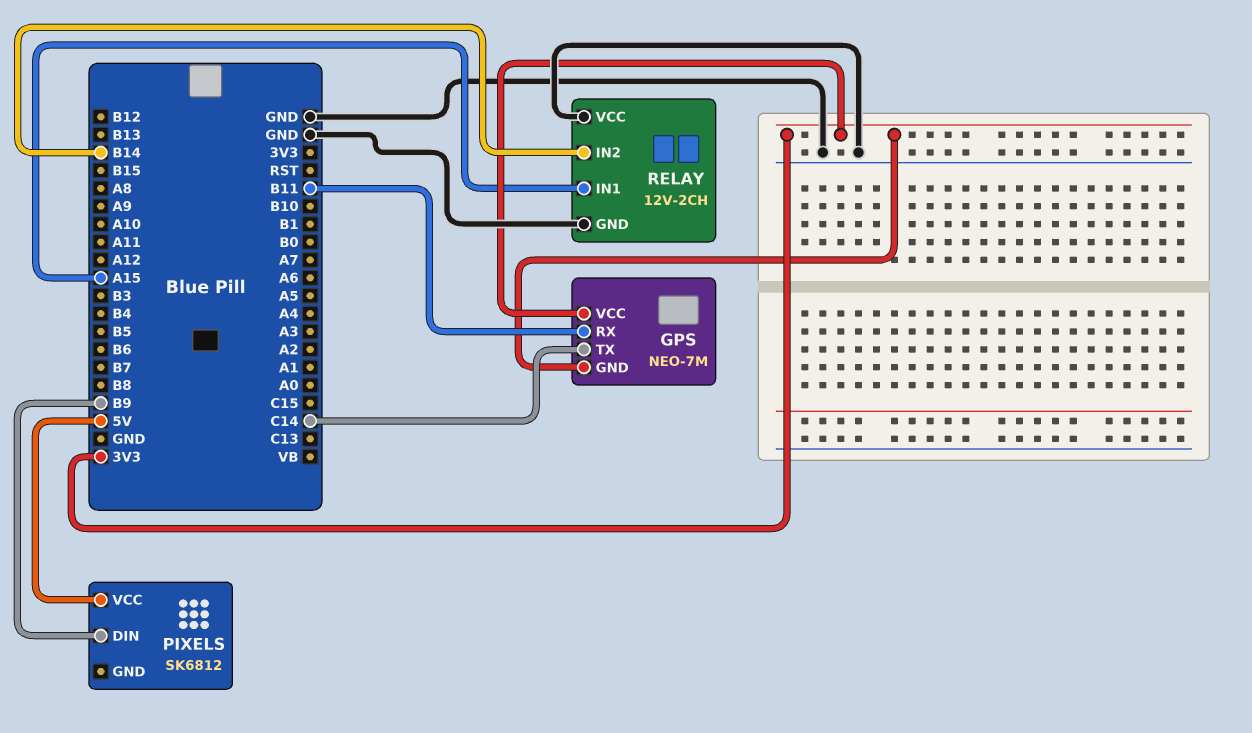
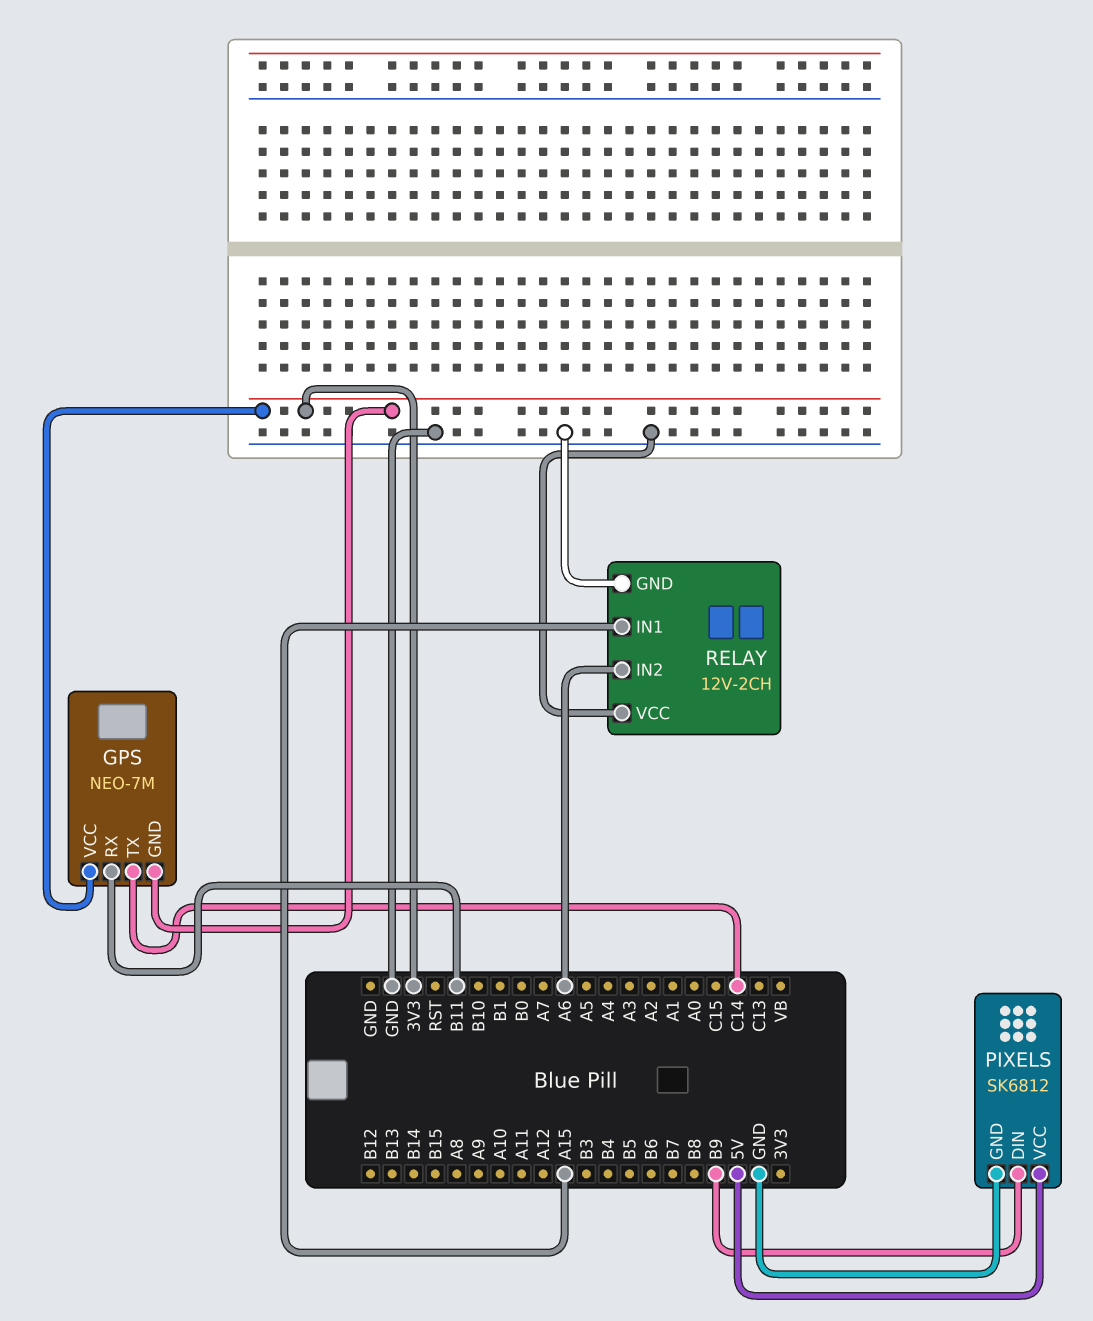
PIXELS pin GND: none -> GND
RELAY pin IN2: B14 -> A6

